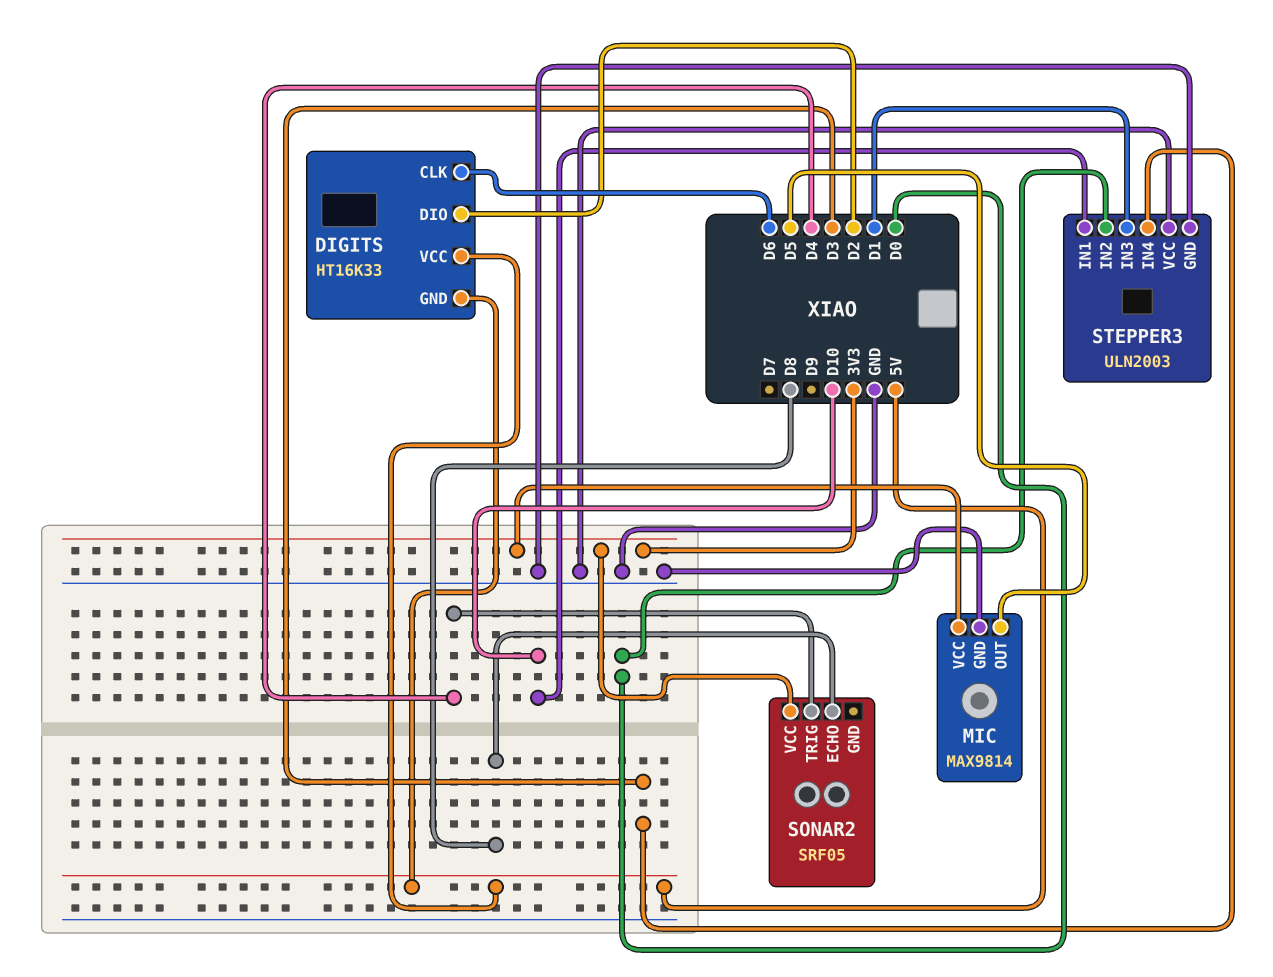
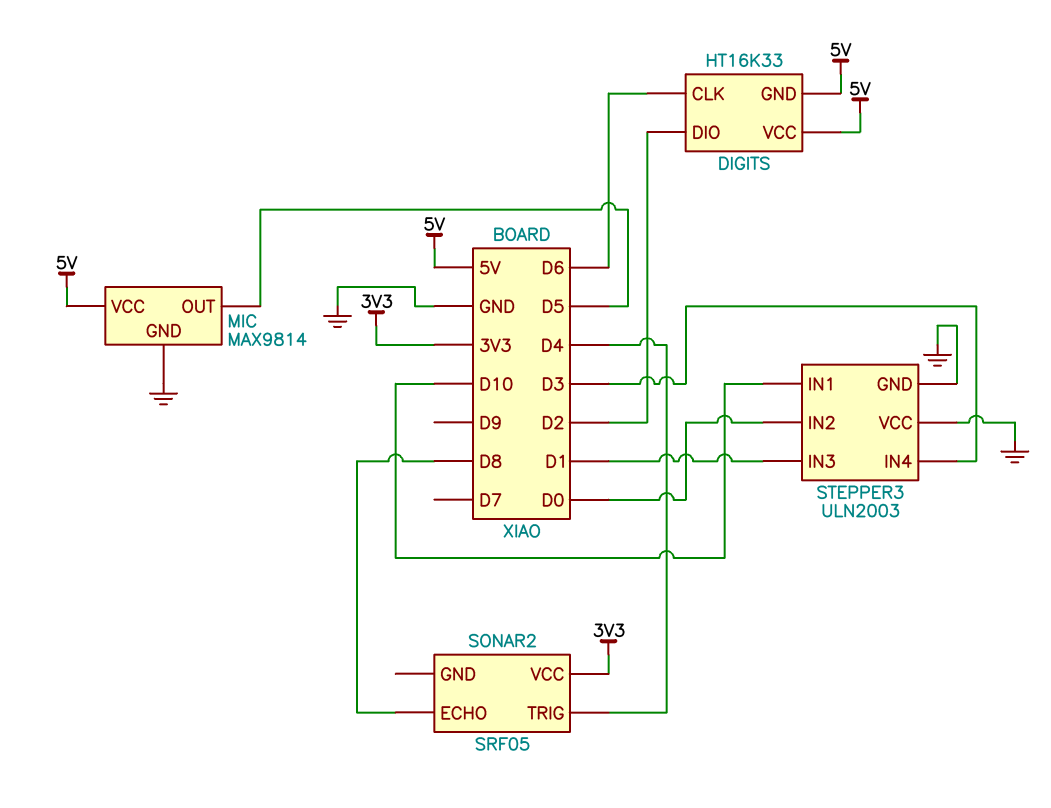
MIC pin VCC: 3V3 -> 5V

